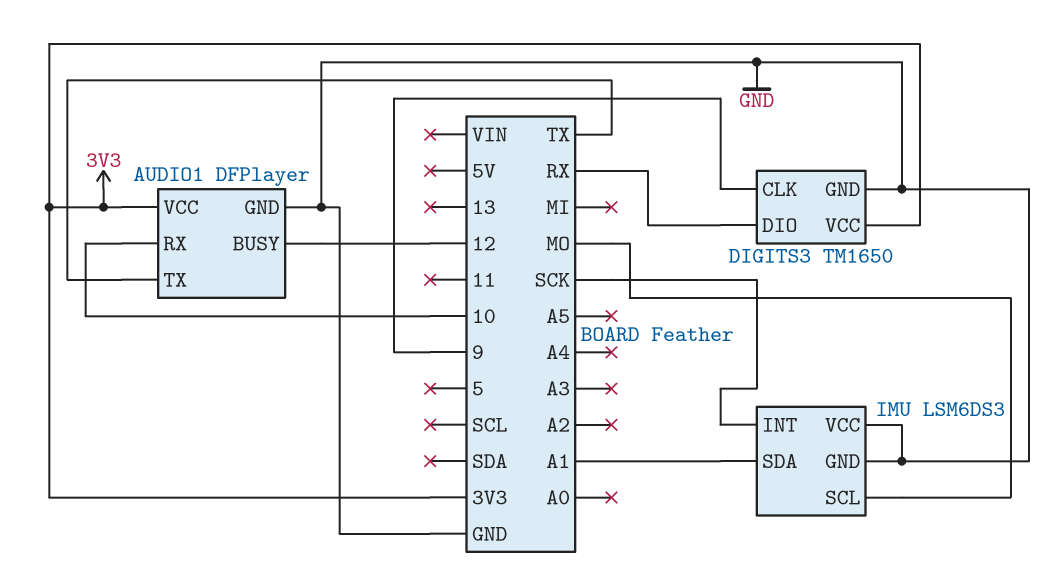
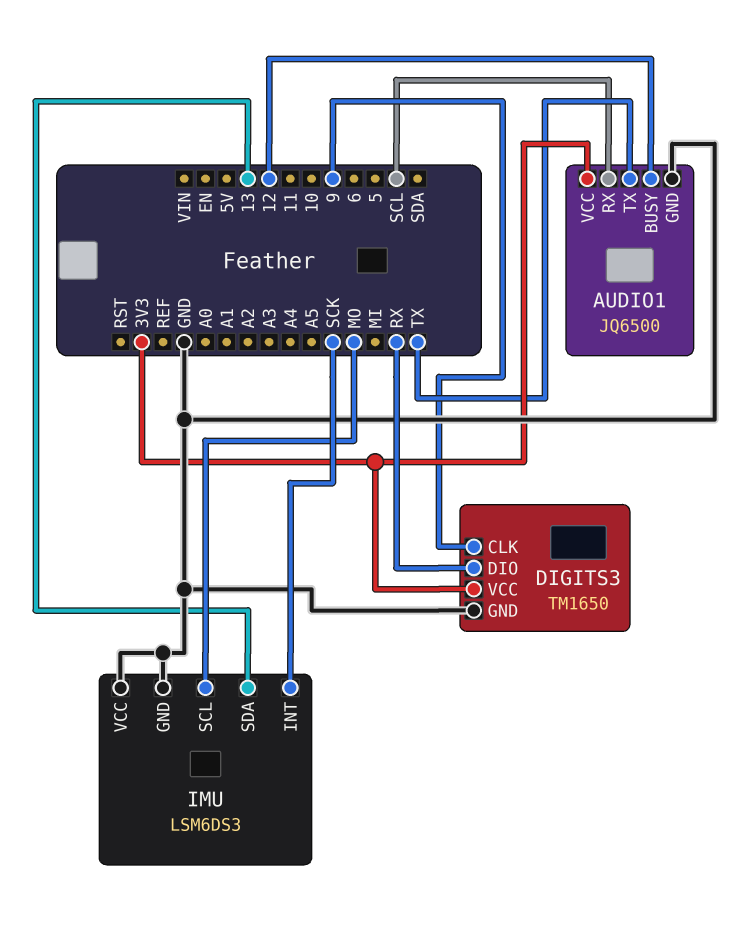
AUDIO1: DFPlayer -> JQ6500
AUDIO1 pin RX: 10 -> SCL
IMU pin SDA: A1 -> 13

